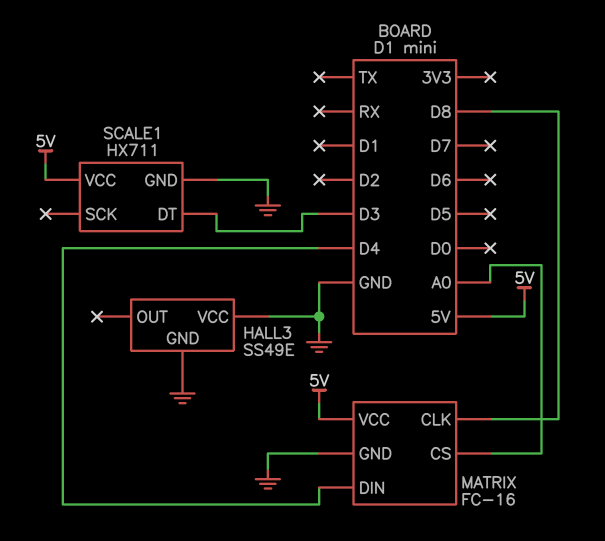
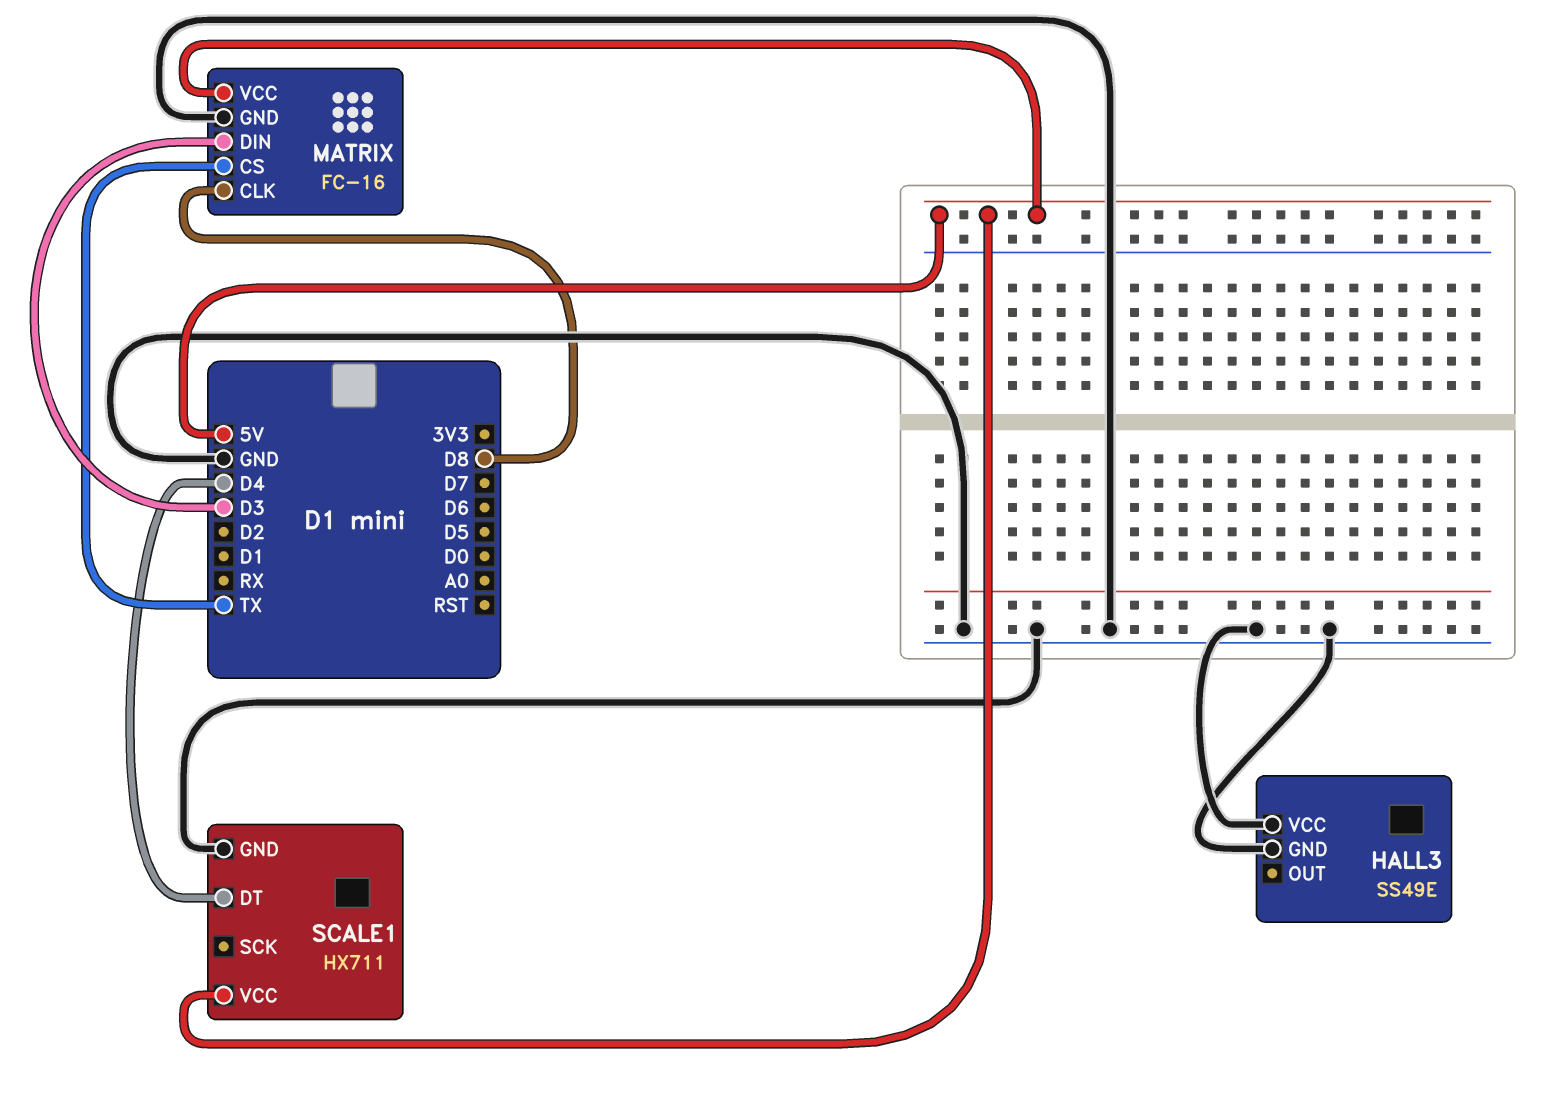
MATRIX pin CS: A0 -> TX
MATRIX pin DIN: D4 -> D3
SCALE1 pin DT: D3 -> D4

